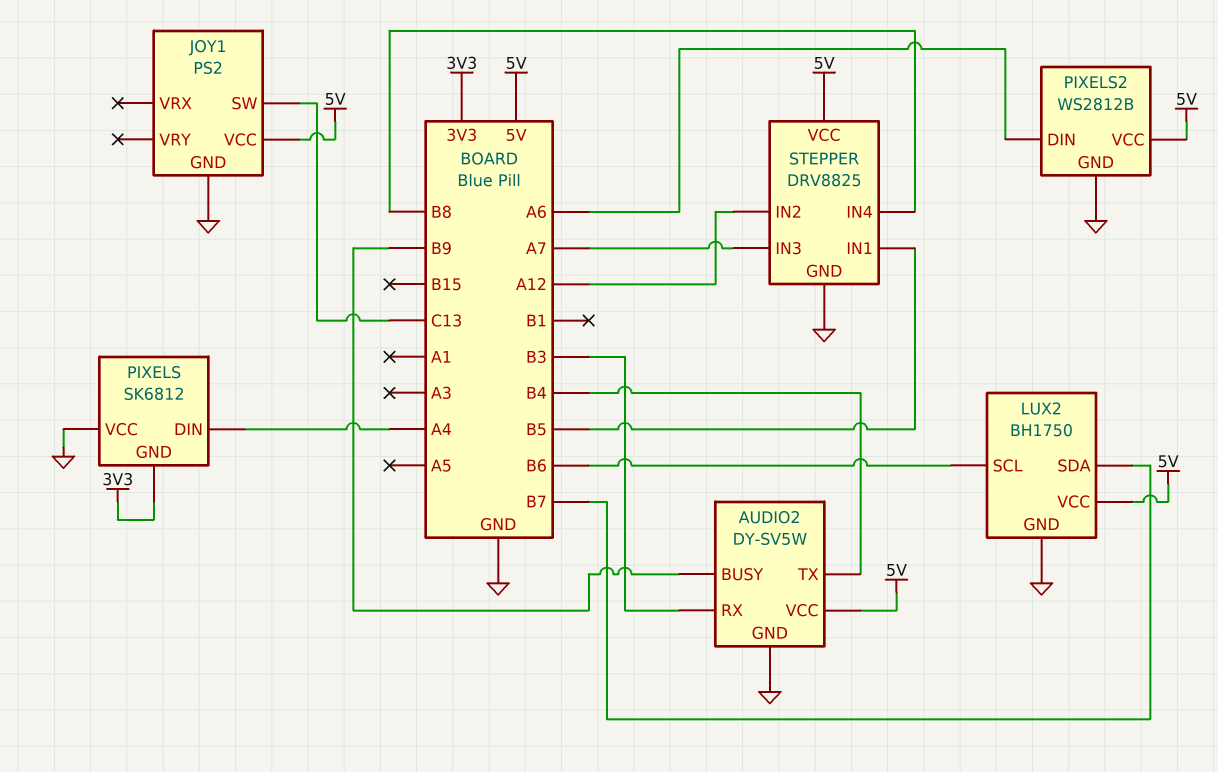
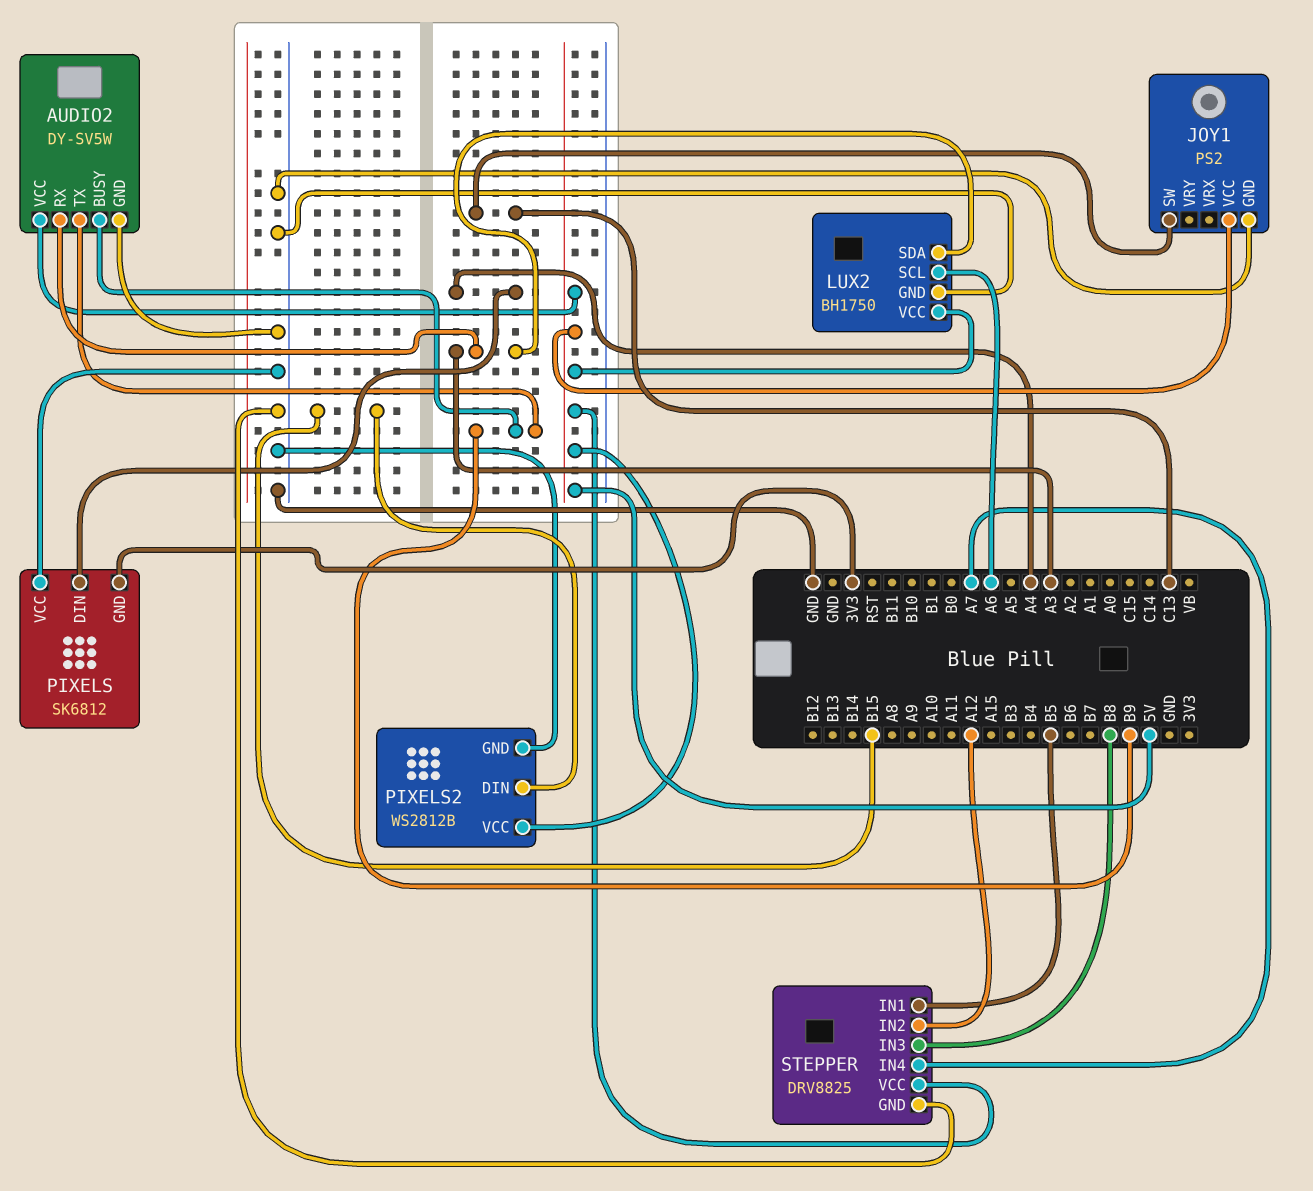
AUDIO2 pin RX: B3 -> A3
AUDIO2 pin TX: B4 -> B9
LUX2 pin SCL: B6 -> A6
LUX2 pin SDA: B7 -> A3
PIXELS2 pin DIN: A6 -> B15
STEPPER pin IN3: A7 -> B8
STEPPER pin IN4: B8 -> A7

